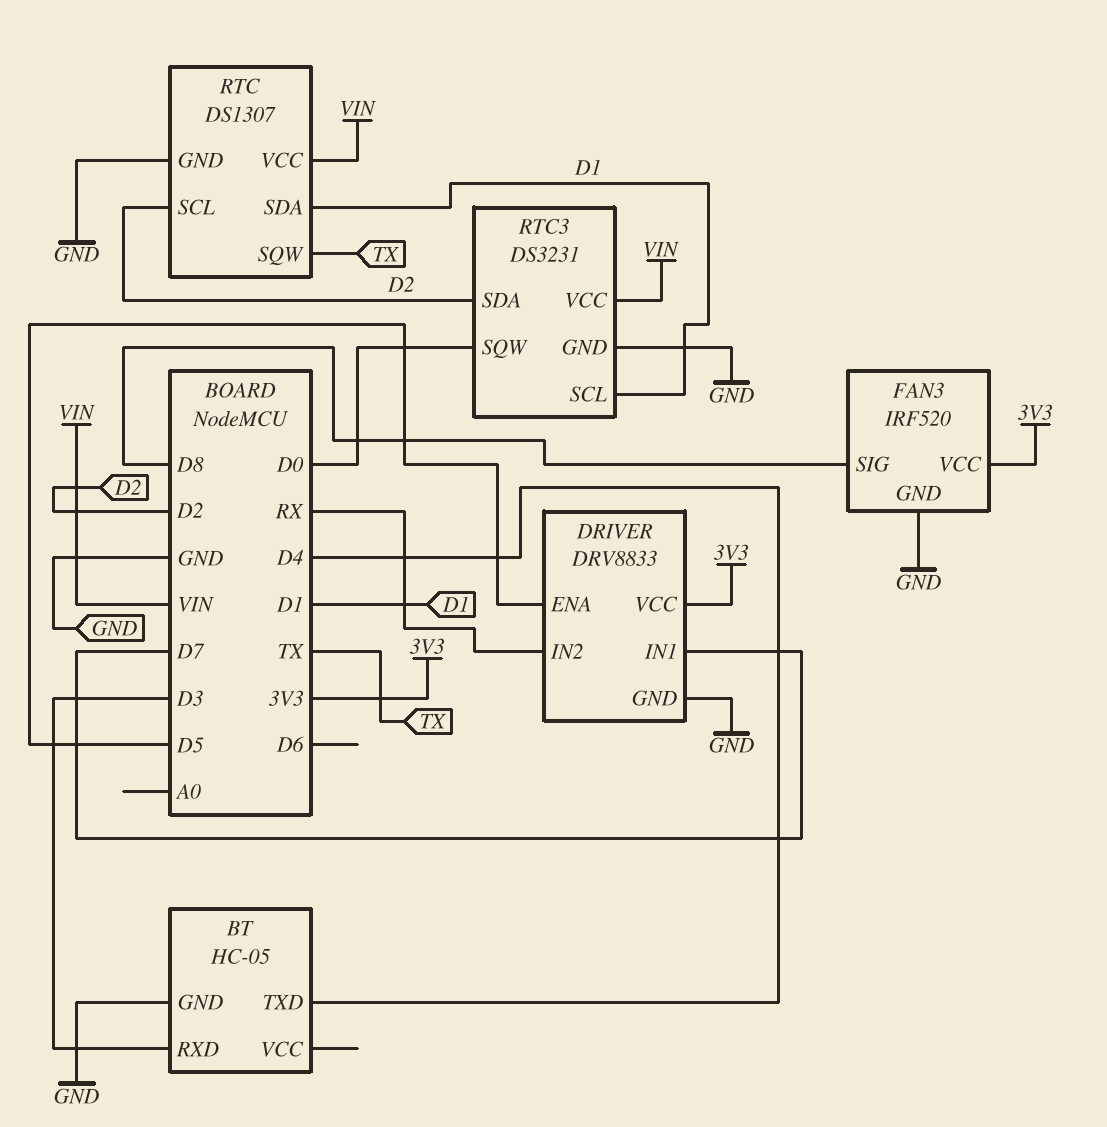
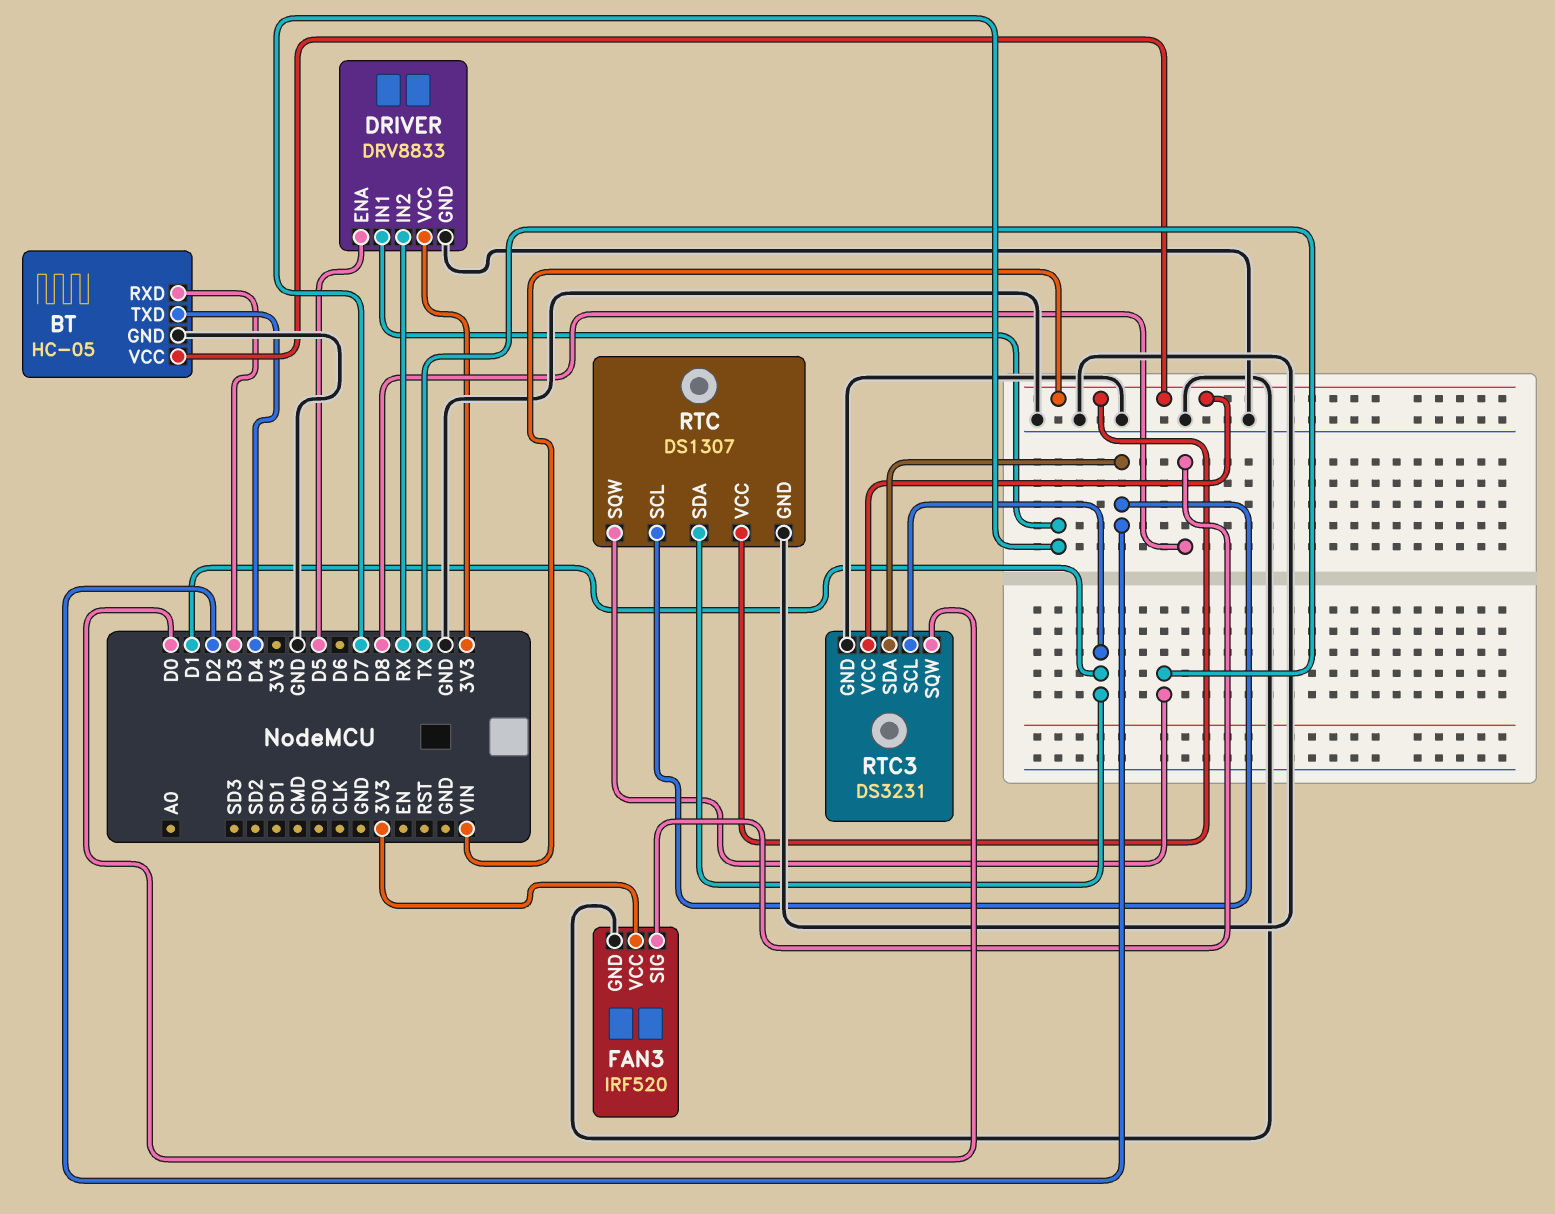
BT pin VCC: none -> VIN

